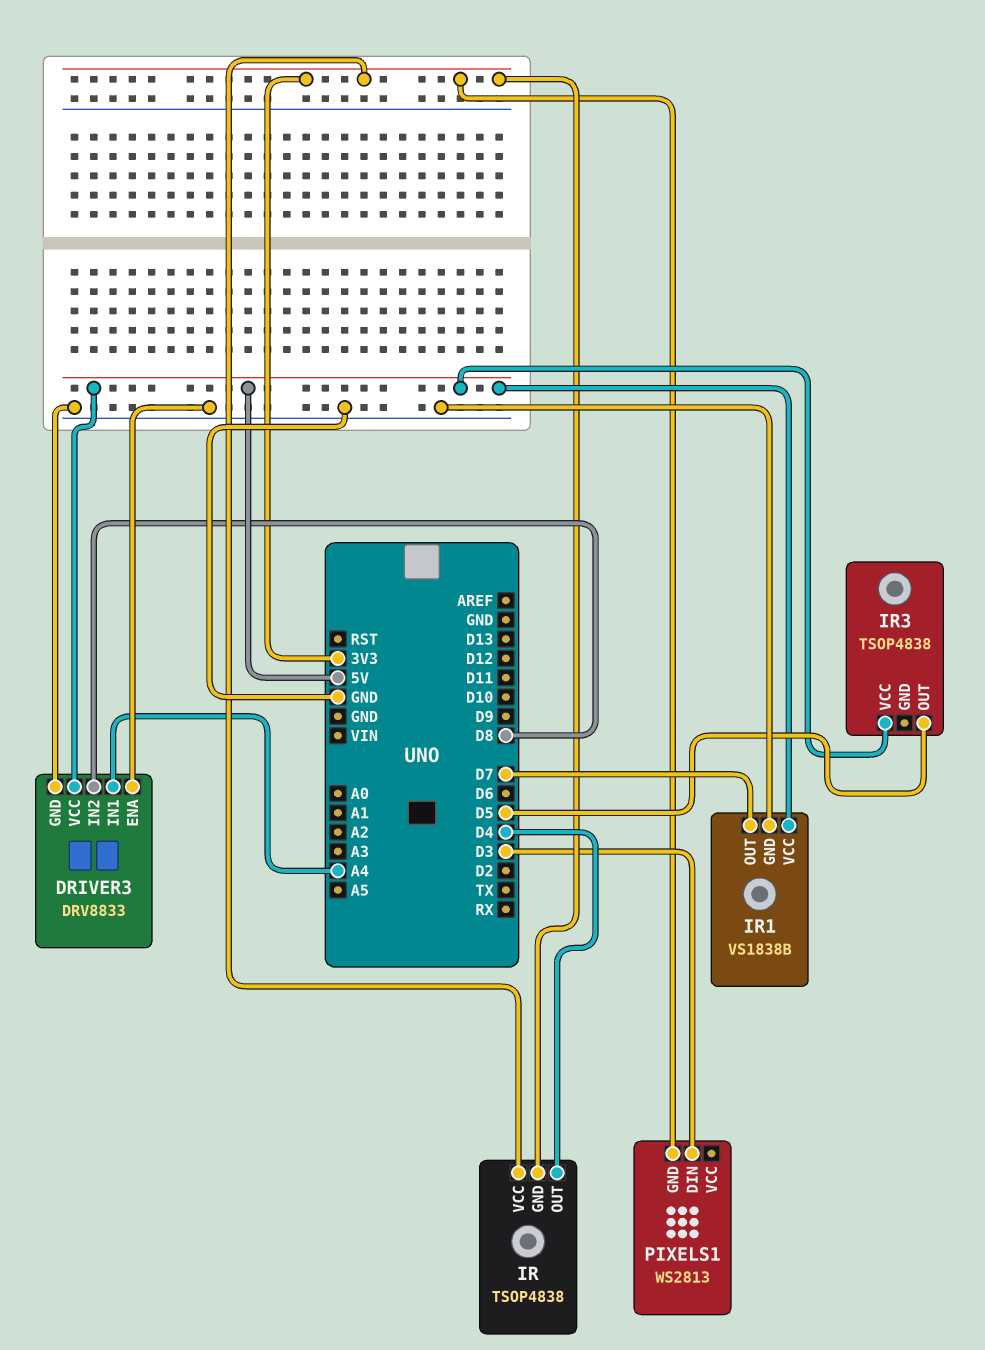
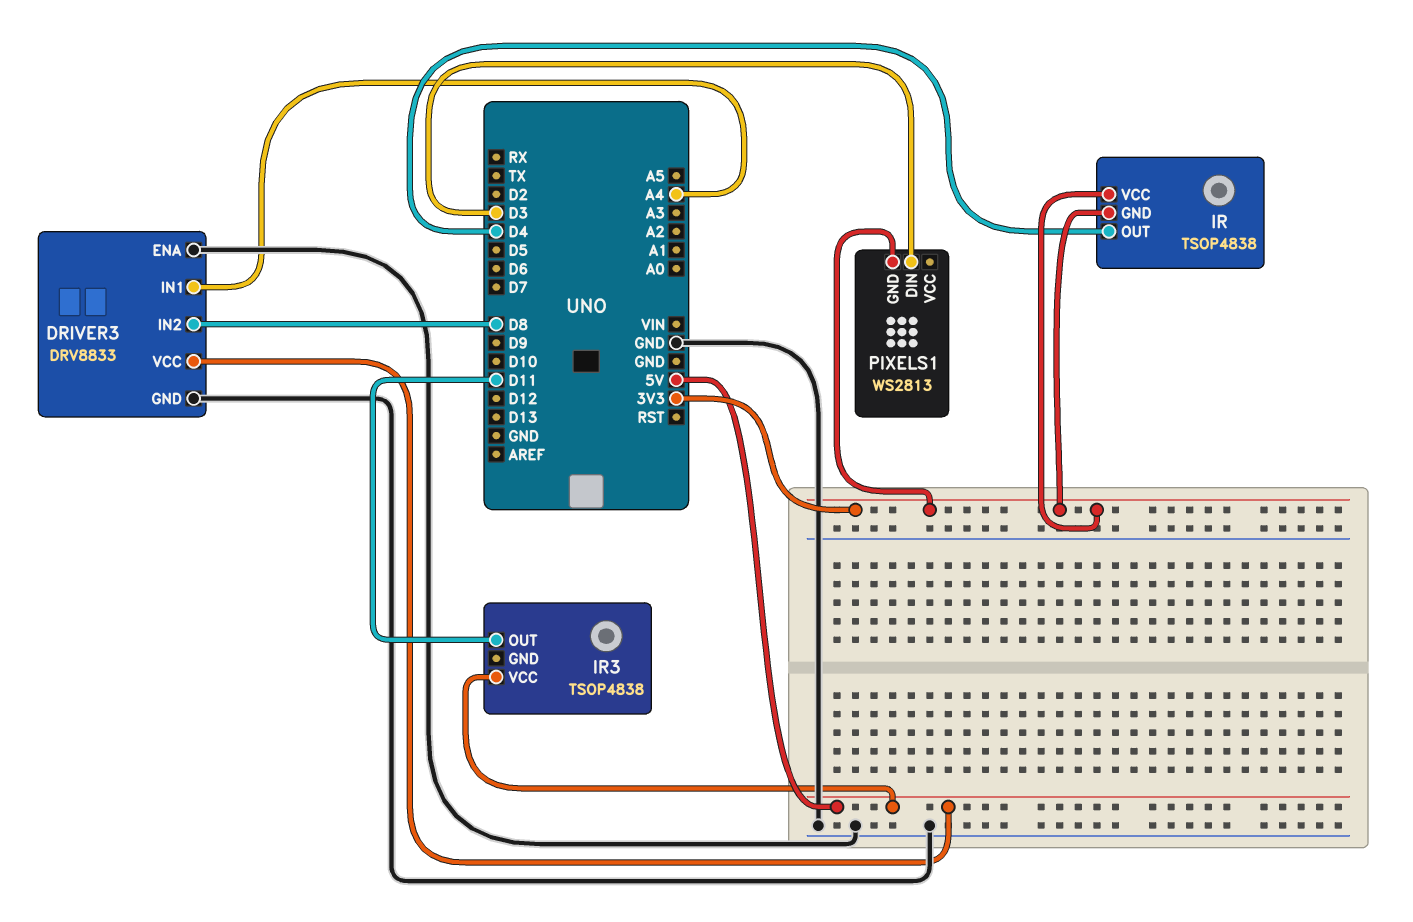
IR1: VS1838B -> none
IR1 pin GND: GND -> none
IR1 pin OUT: D7 -> none
IR1 pin VCC: 5V -> none
IR3 pin OUT: D5 -> D11

